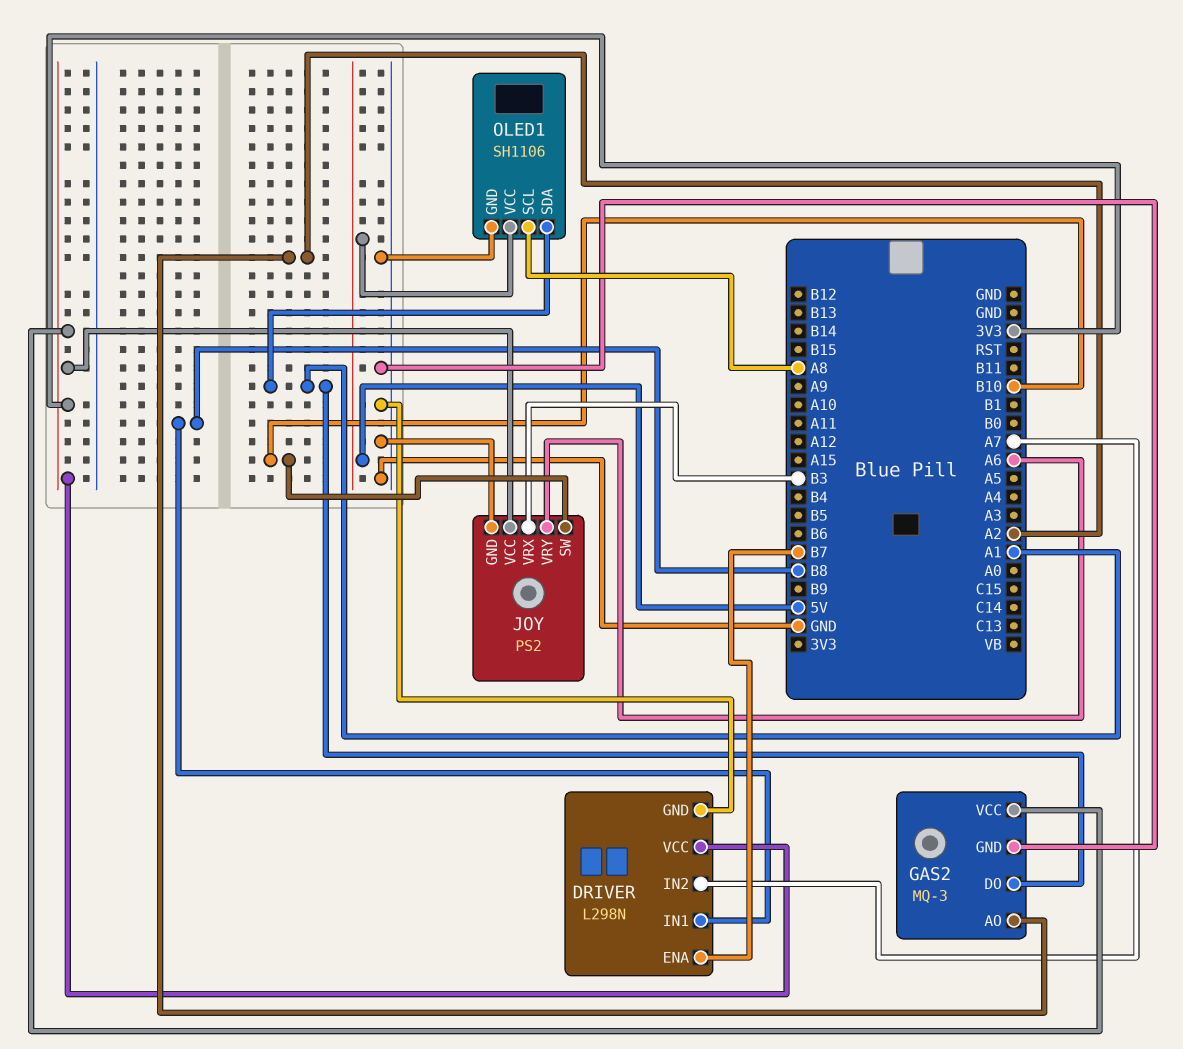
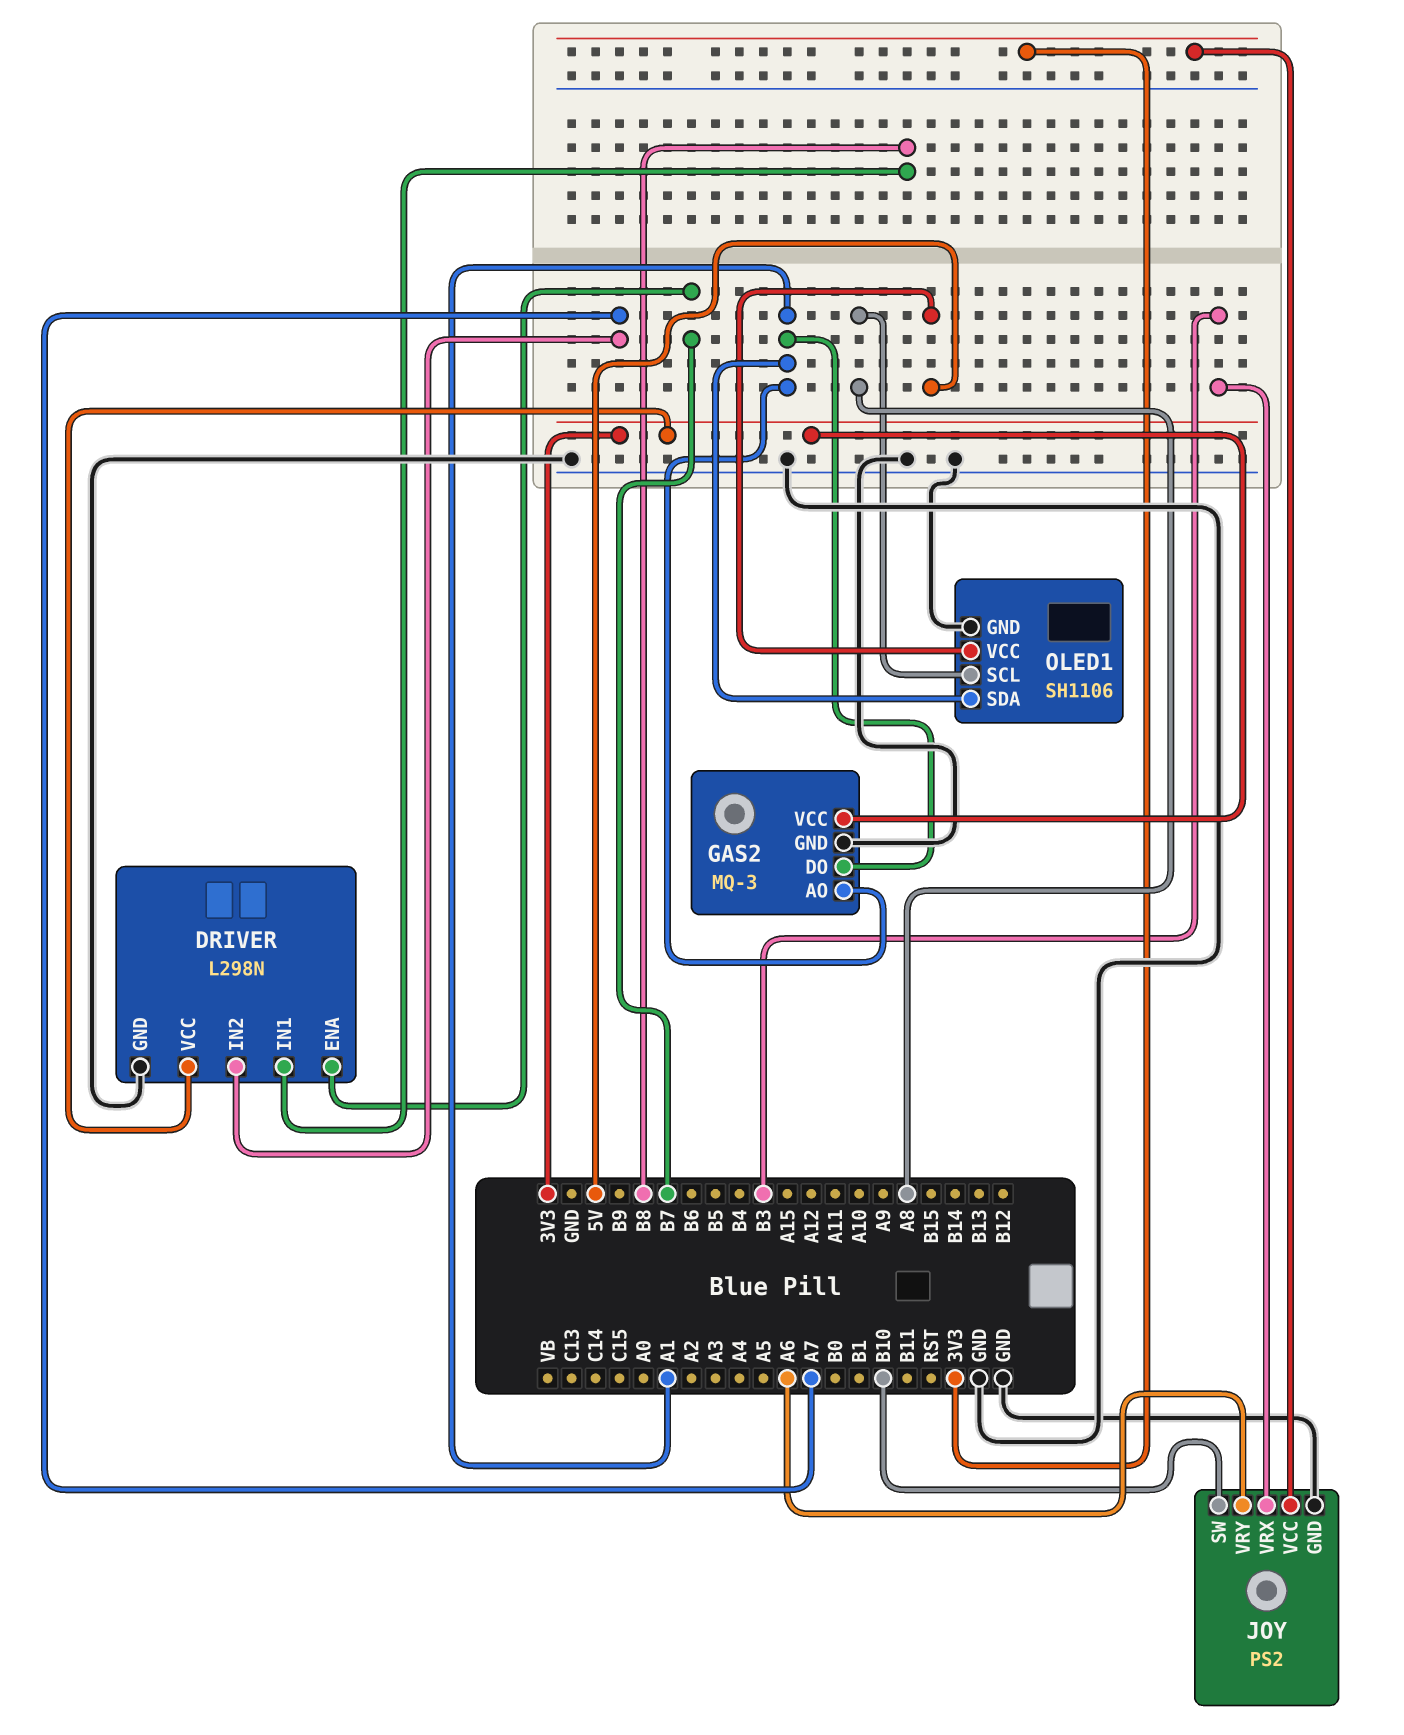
GAS2 pin AO: A2 -> A1

